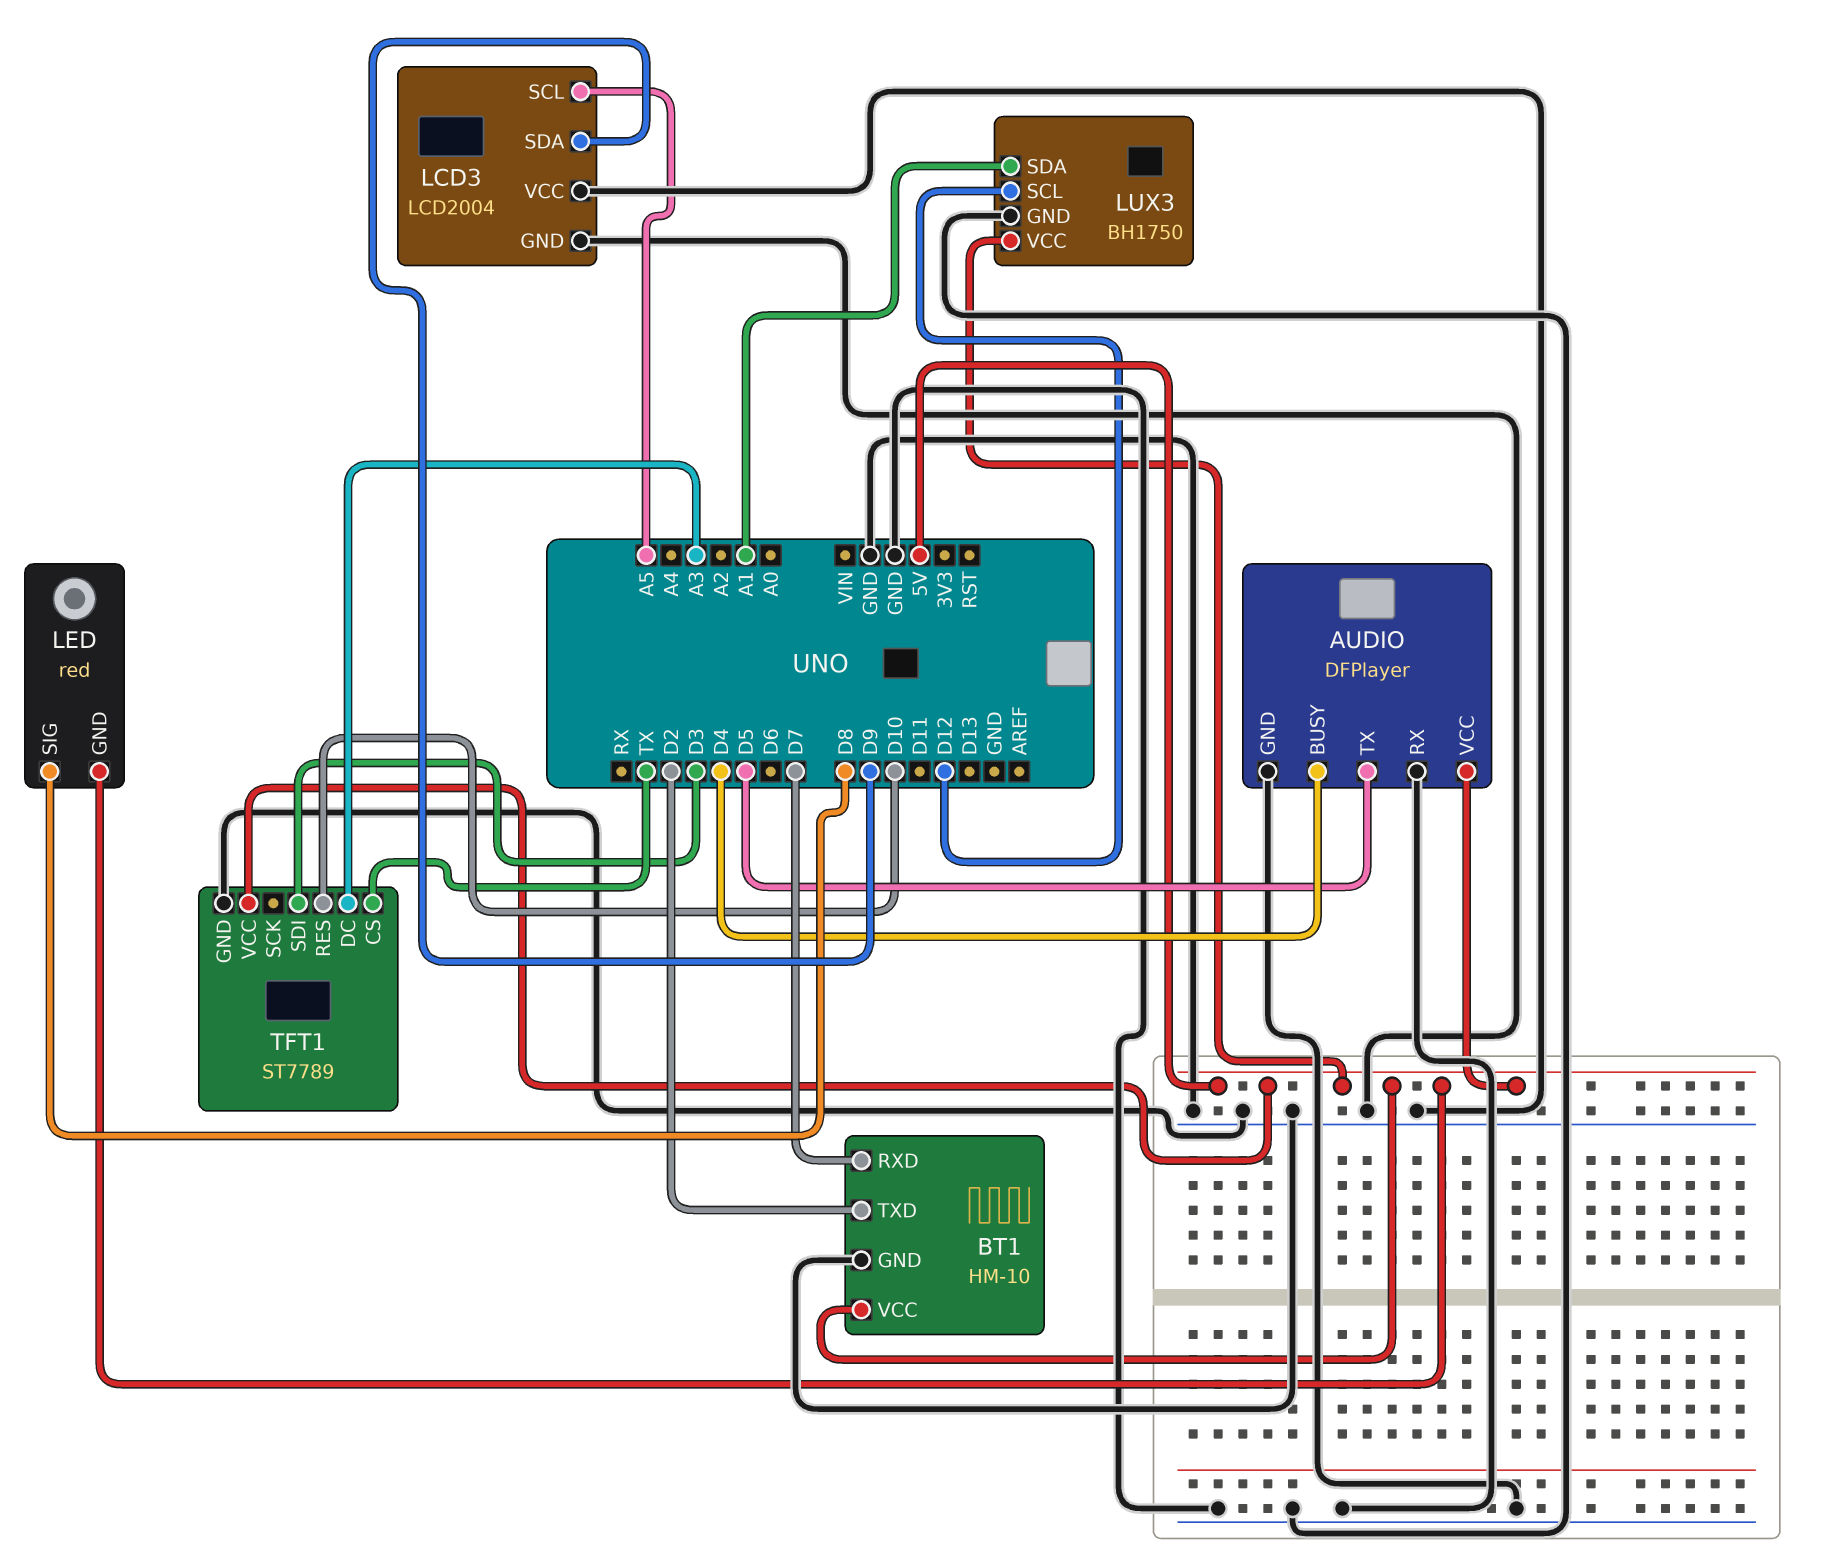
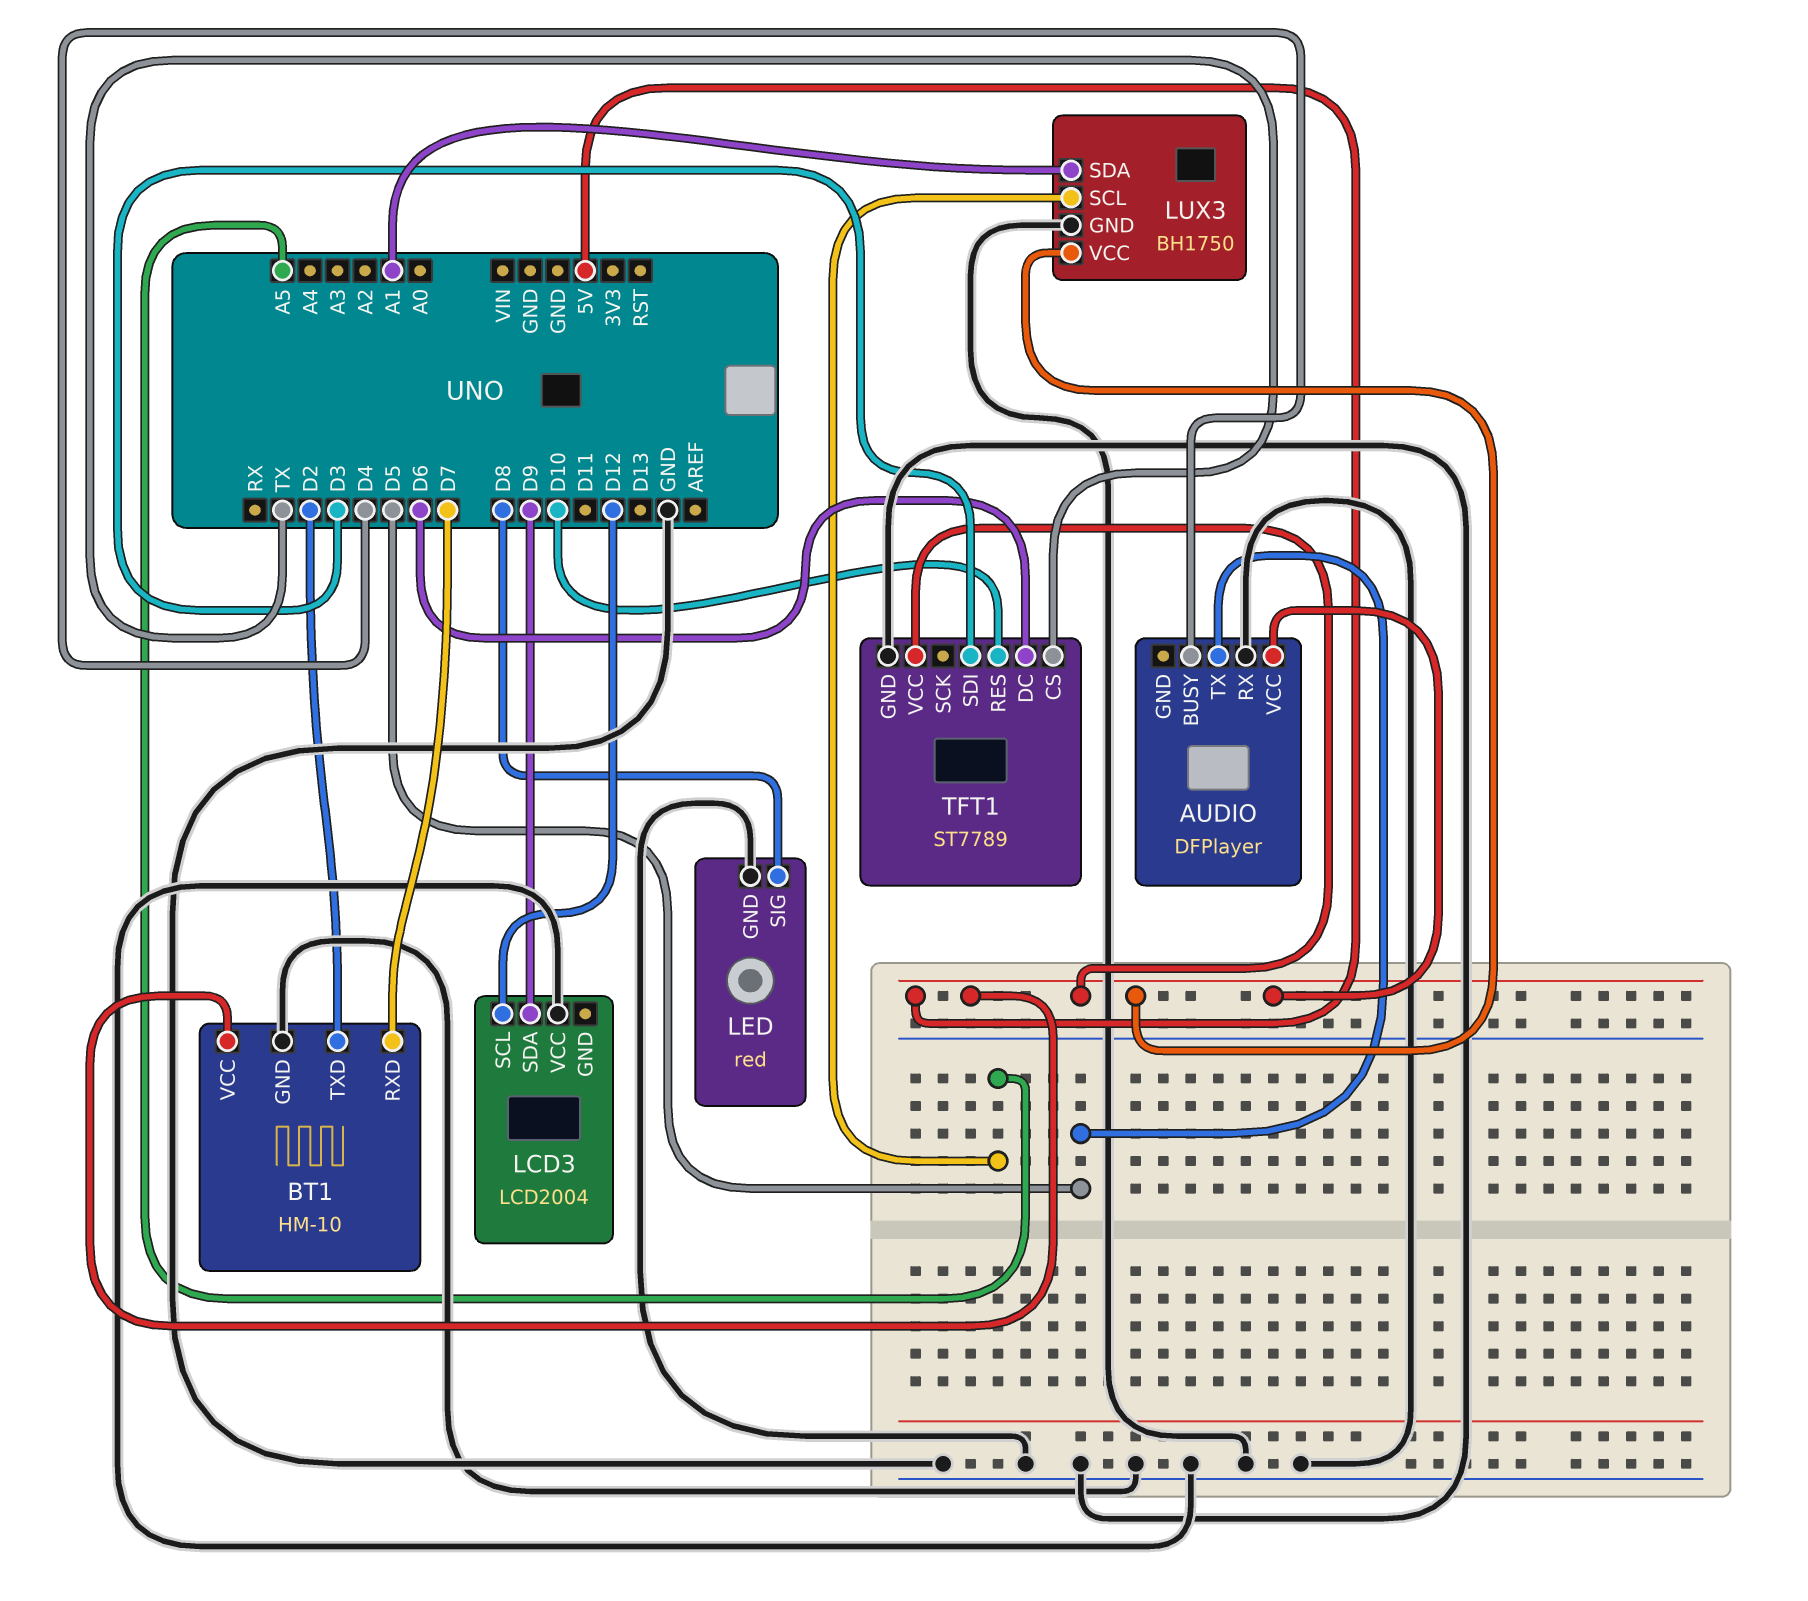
AUDIO pin GND: GND -> none
LCD3 pin GND: GND -> none
LCD3 pin SCL: A5 -> D12
LED pin GND: 5V -> GND
LUX3 pin SCL: D12 -> A5
TFT1 pin DC: A3 -> D6

